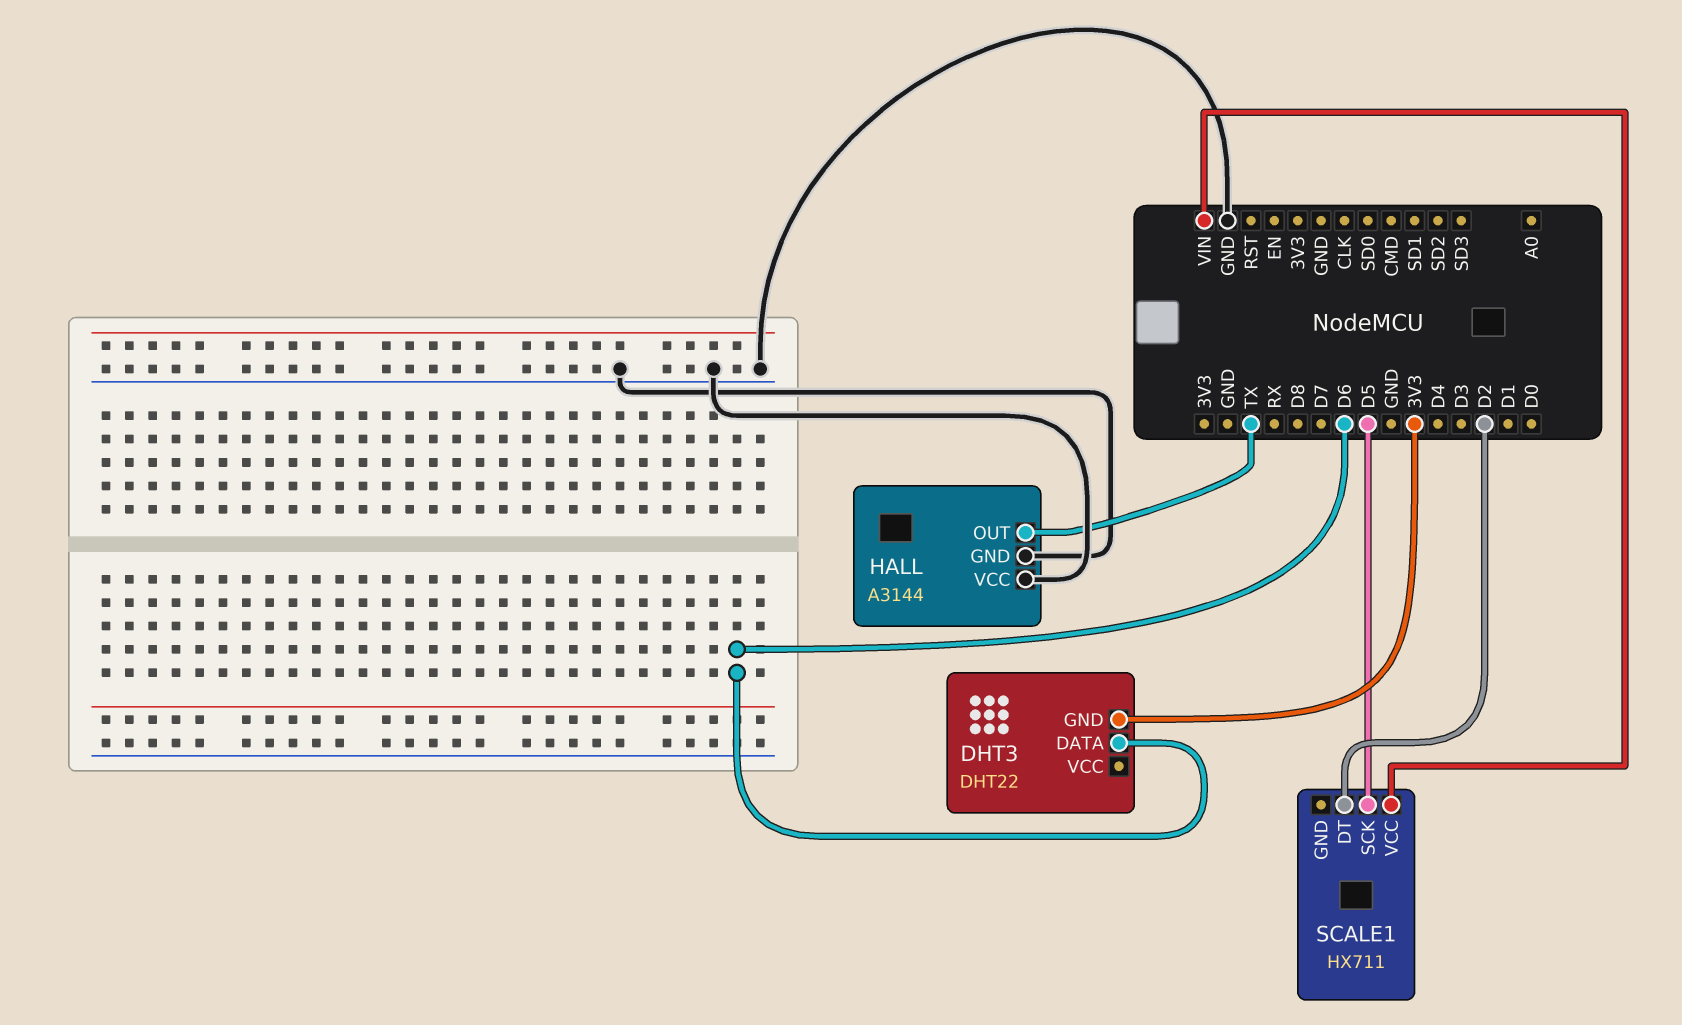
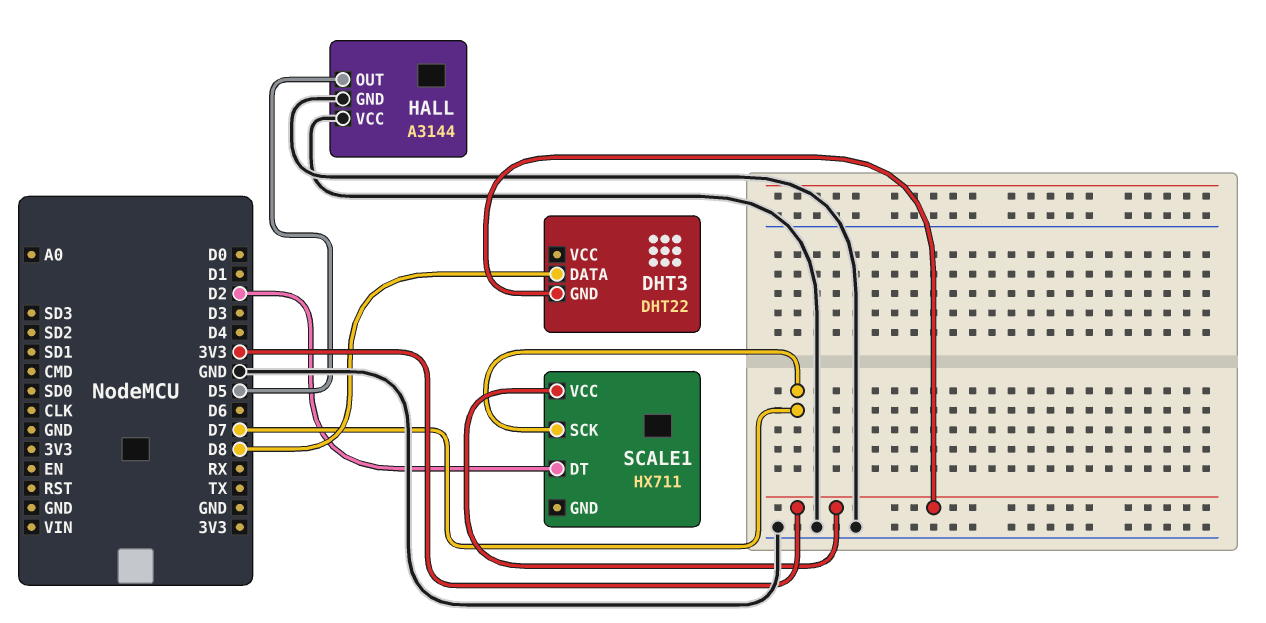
DHT3 pin DATA: D6 -> D8
HALL pin OUT: TX -> D5
SCALE1 pin SCK: D5 -> D7
SCALE1 pin VCC: VIN -> 3V3

